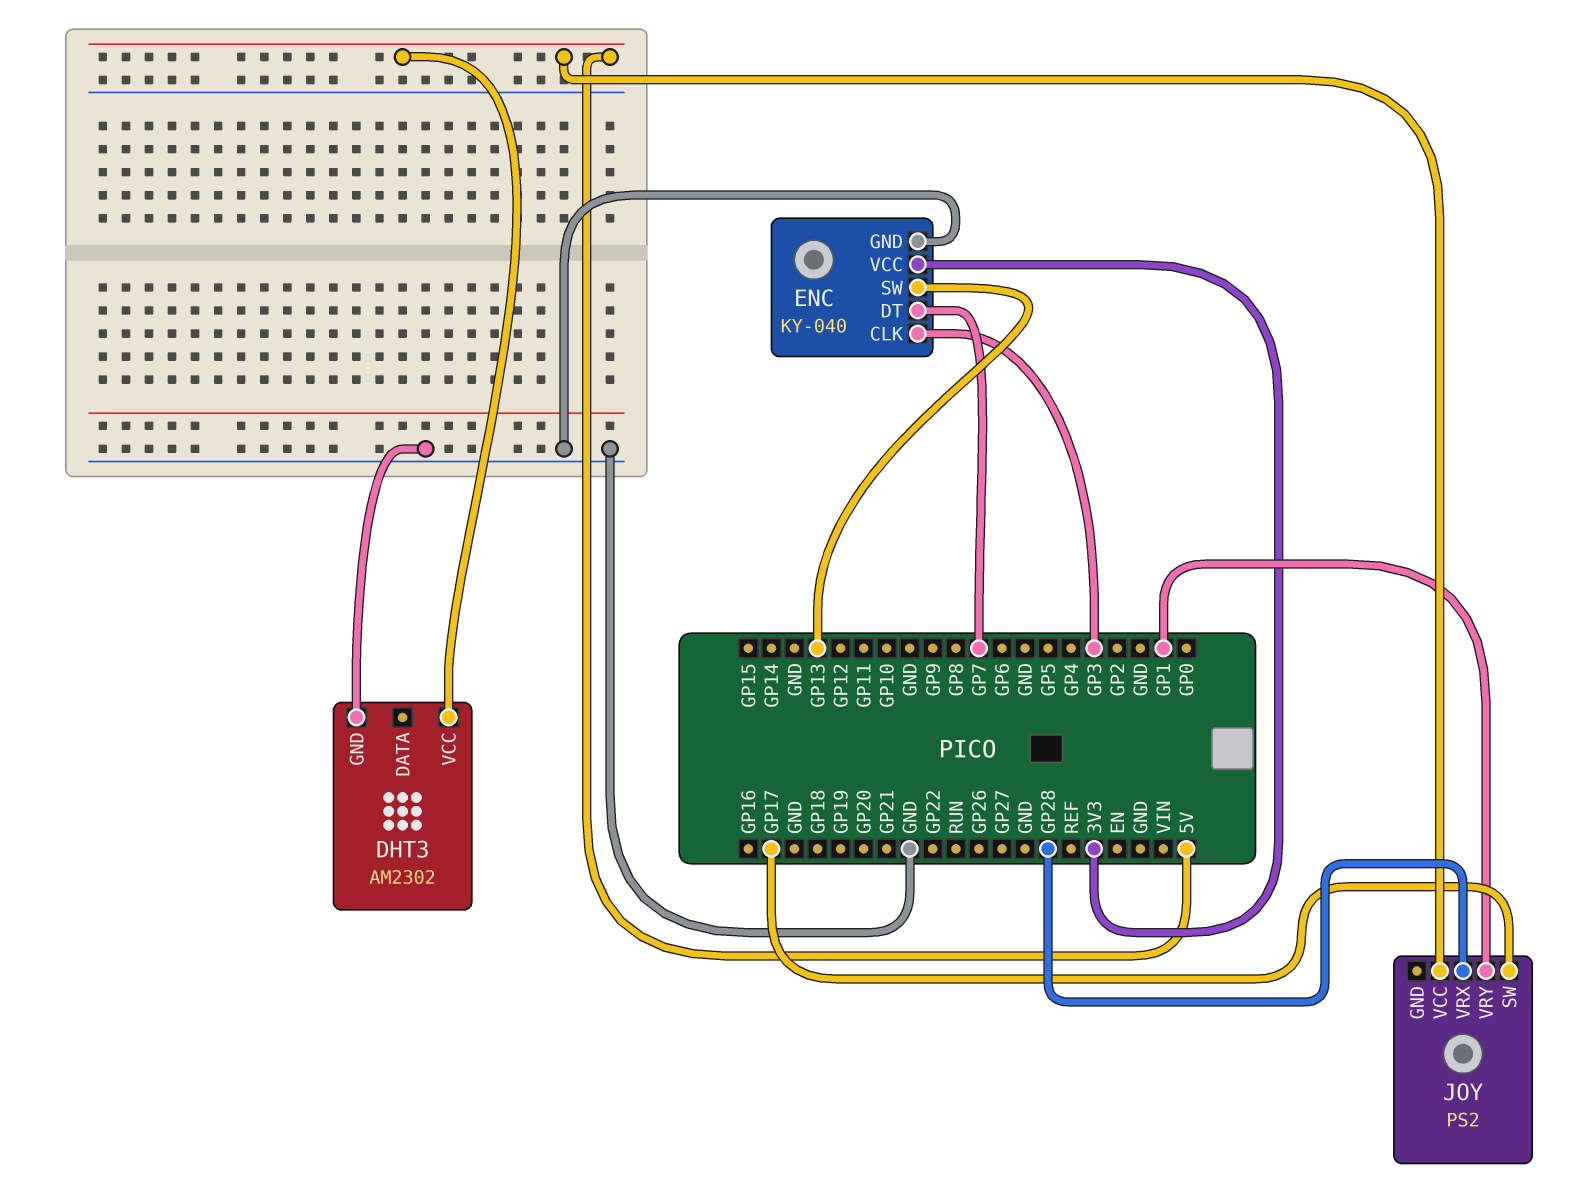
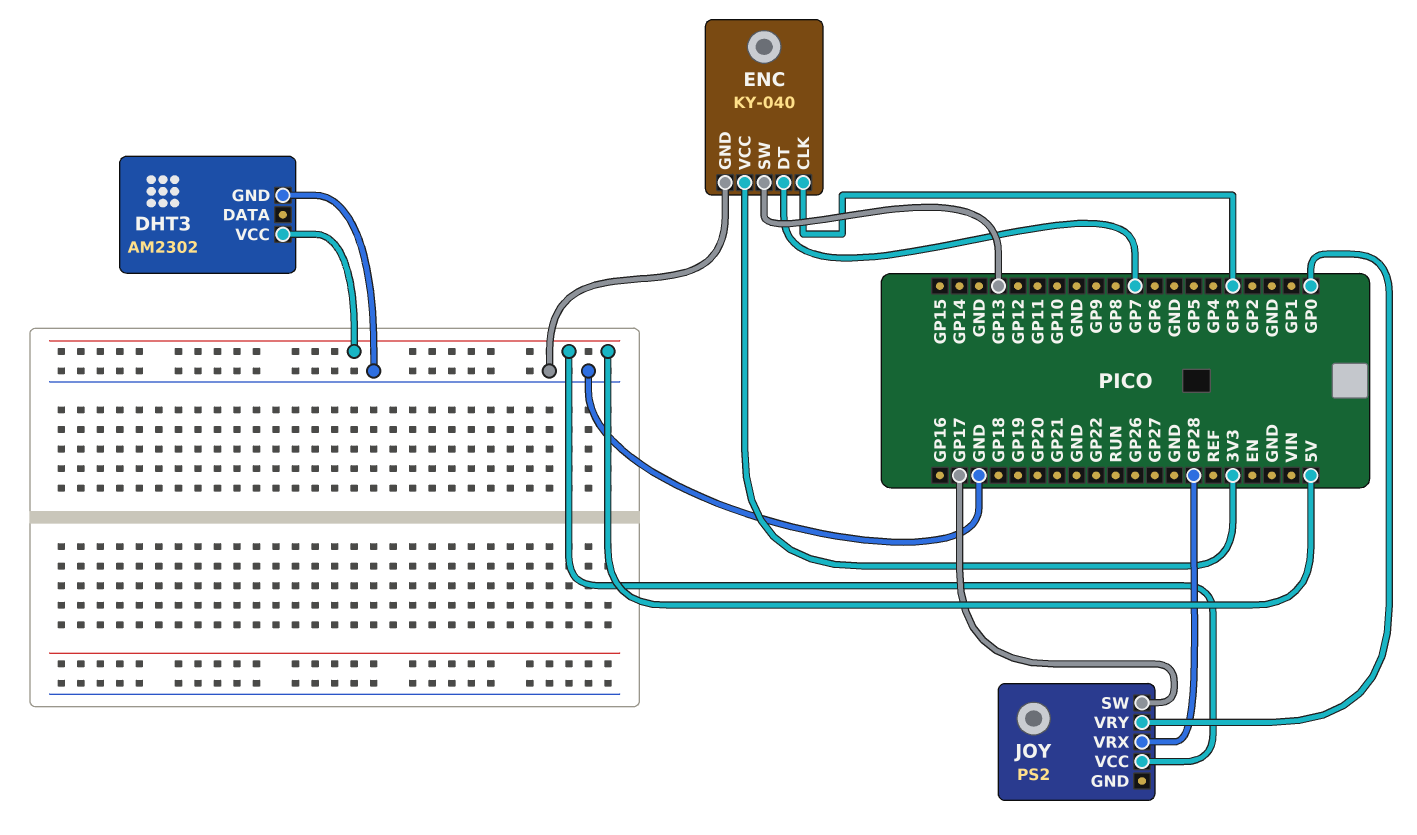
JOY pin VRY: GP1 -> GP0

